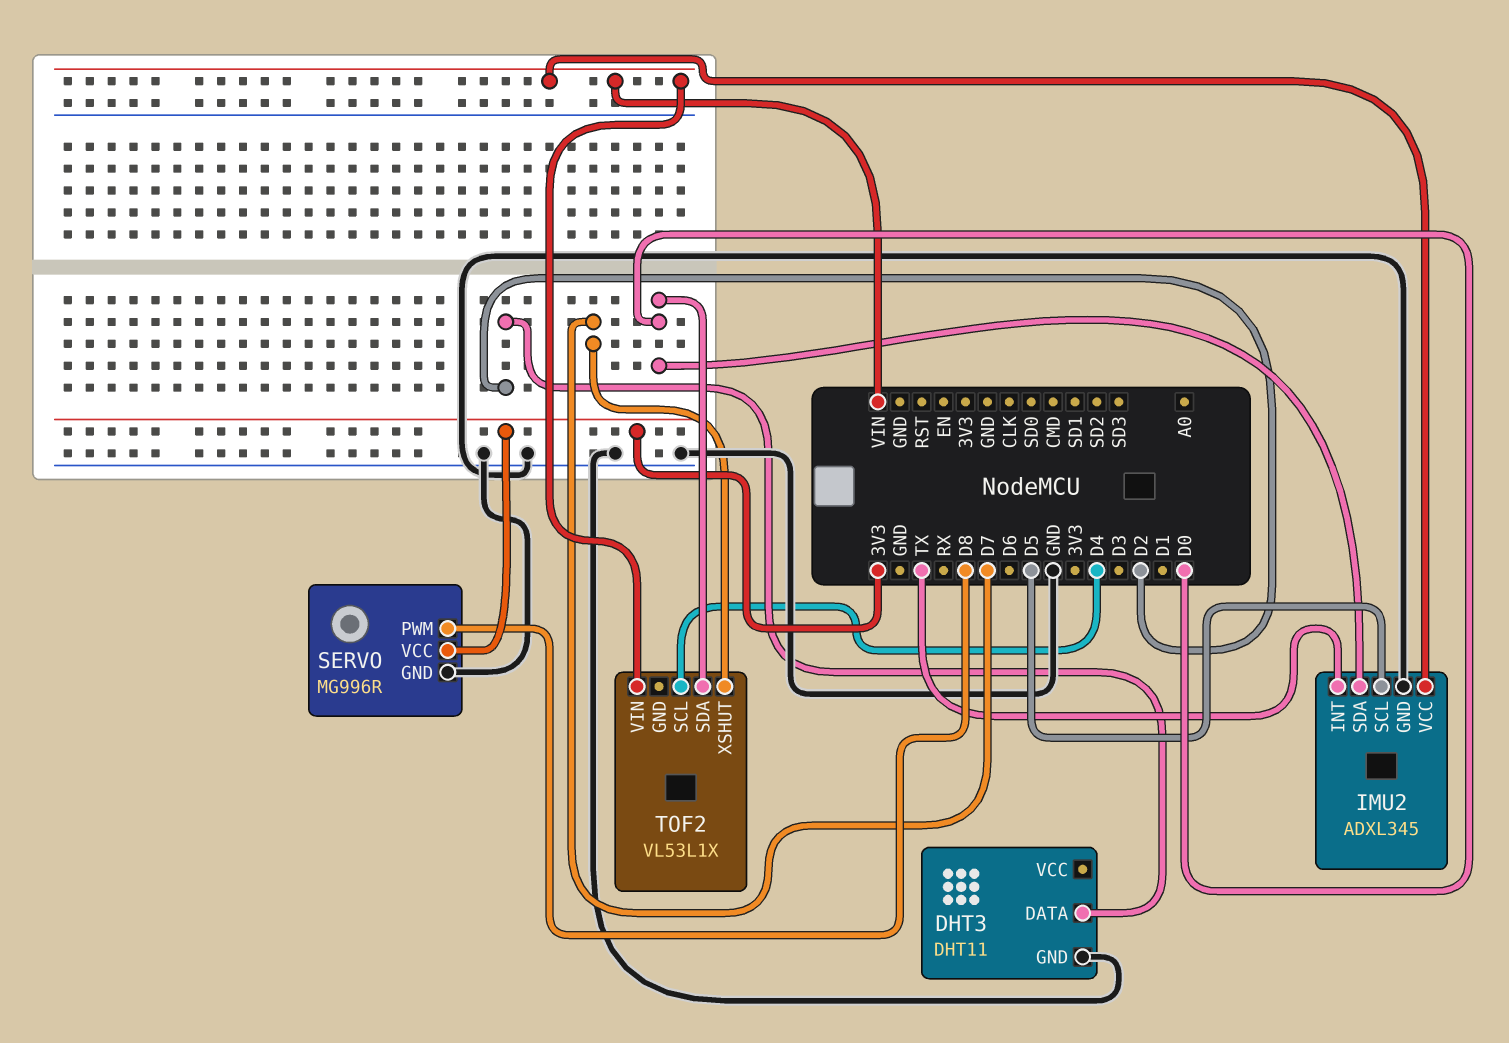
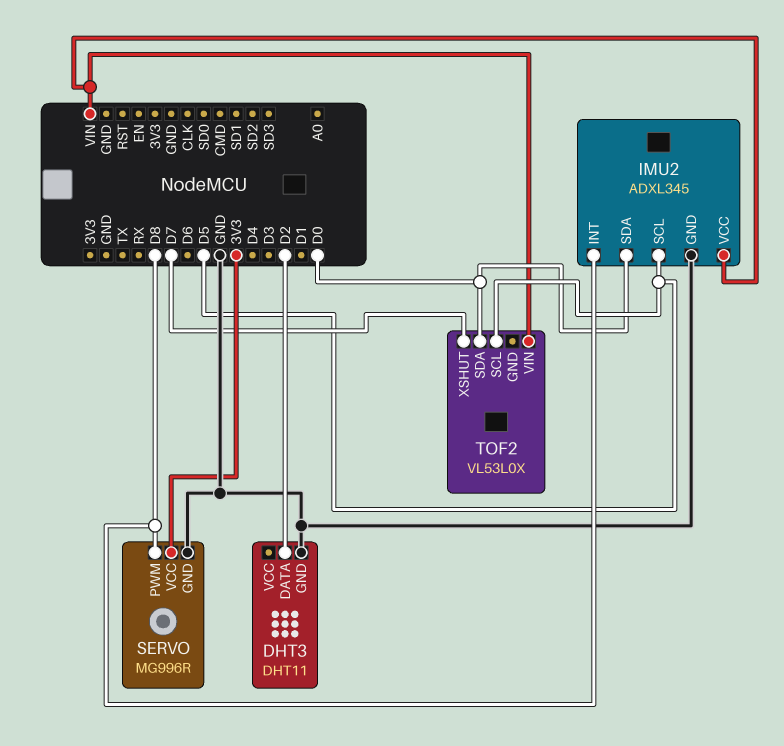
IMU2 pin INT: TX -> D8
TOF2: VL53L1X -> VL53L0X
TOF2 pin SCL: D4 -> D5

